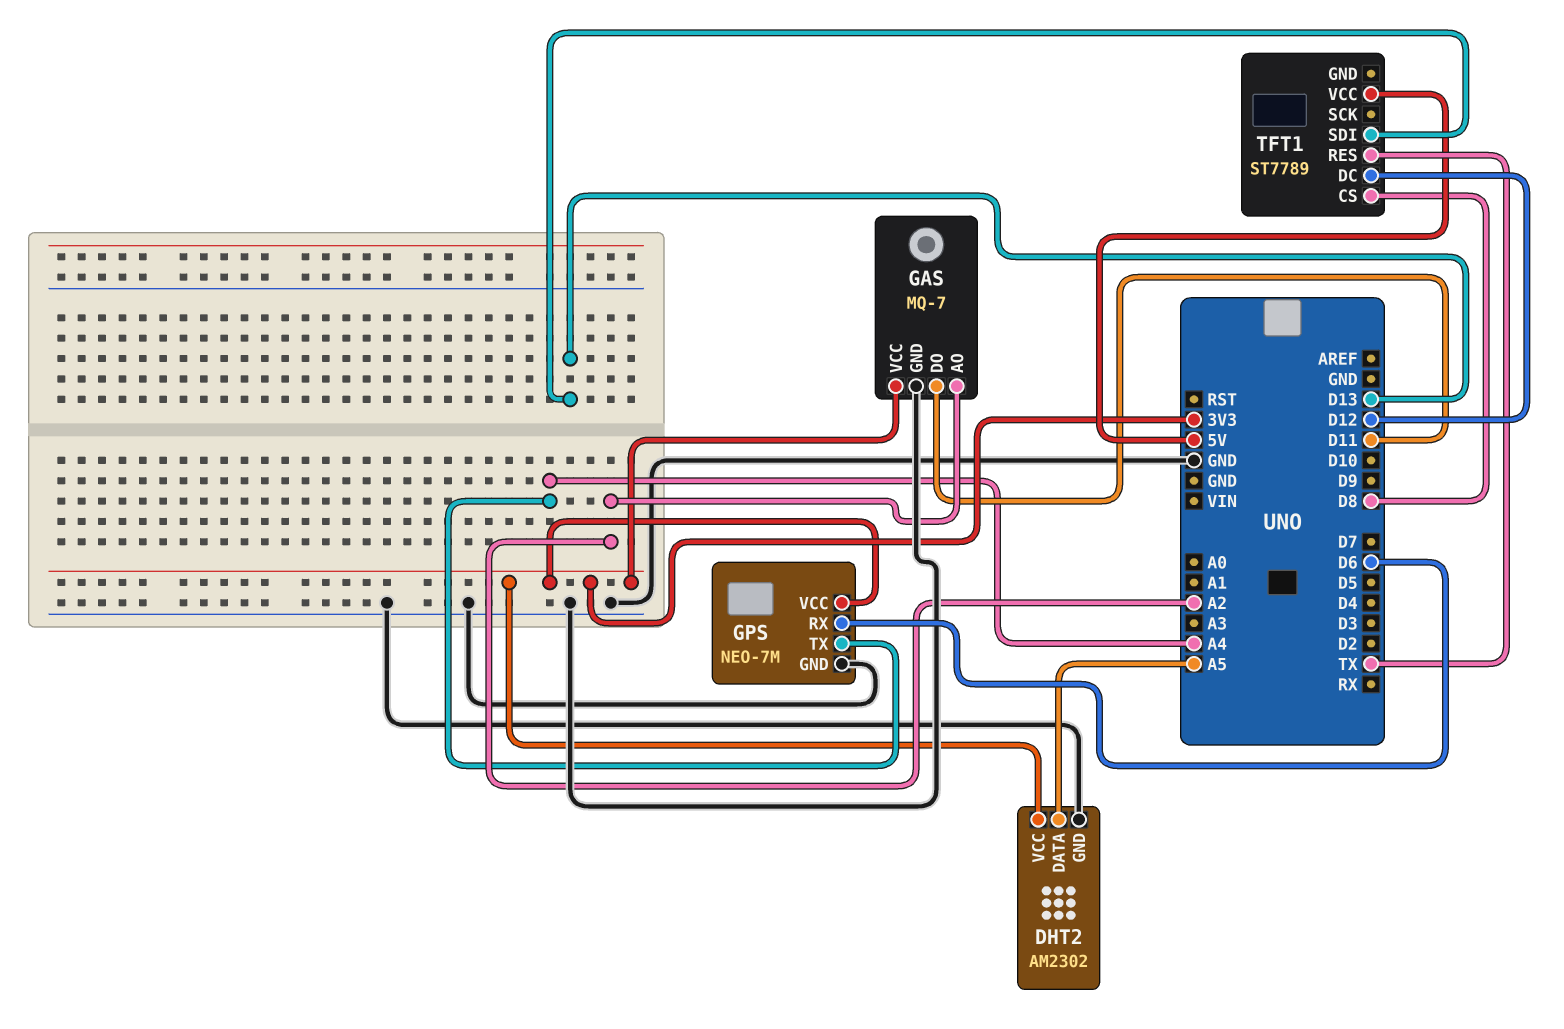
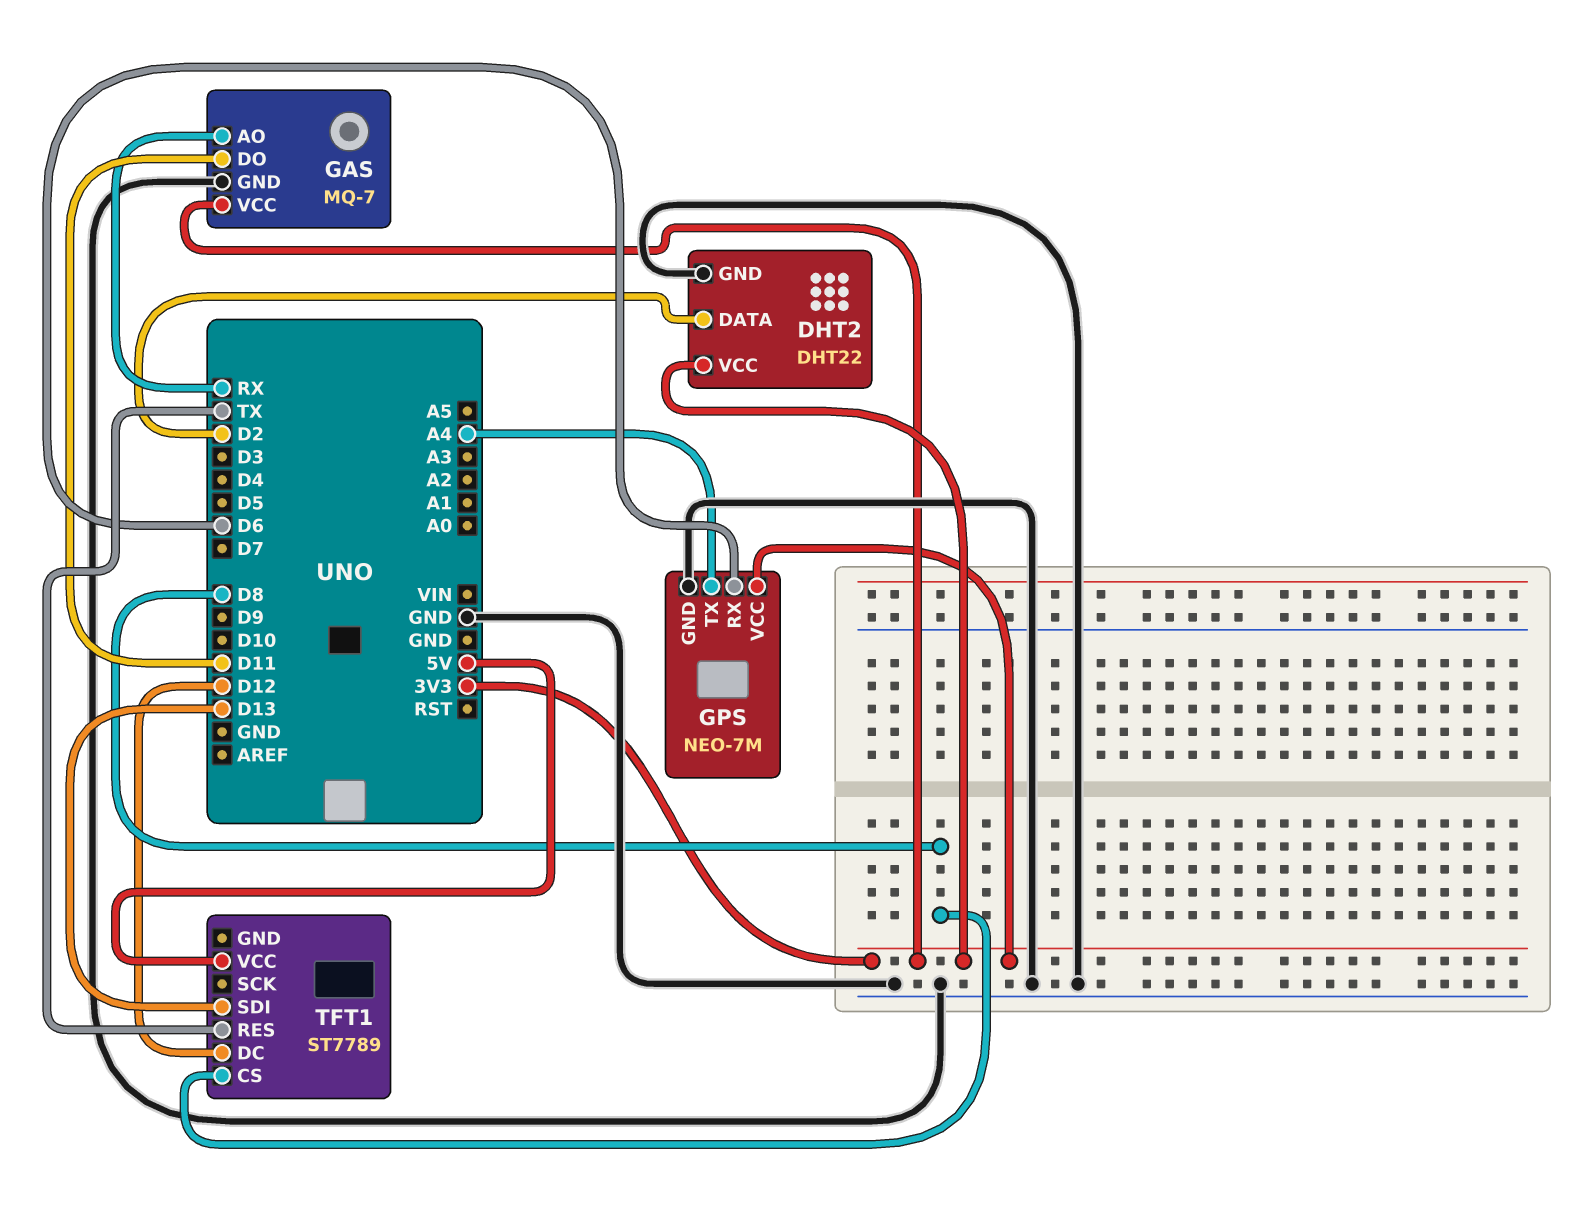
DHT2: AM2302 -> DHT22
DHT2 pin DATA: A5 -> D2
GAS pin AO: A2 -> RX

